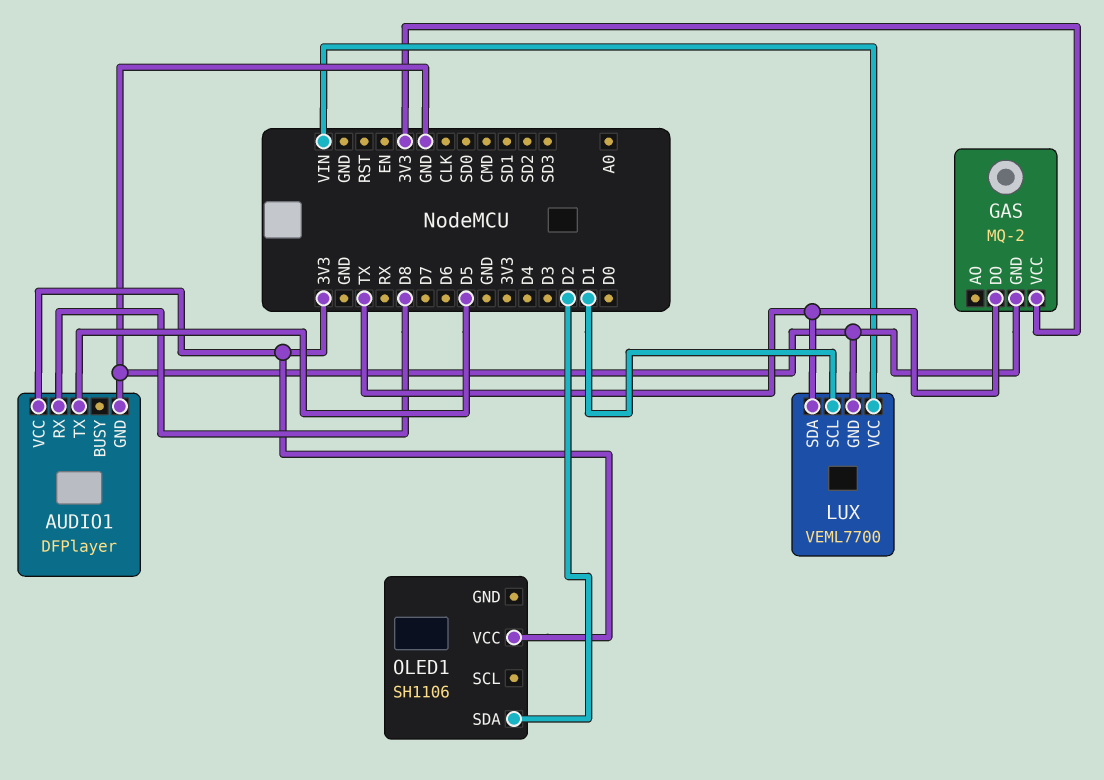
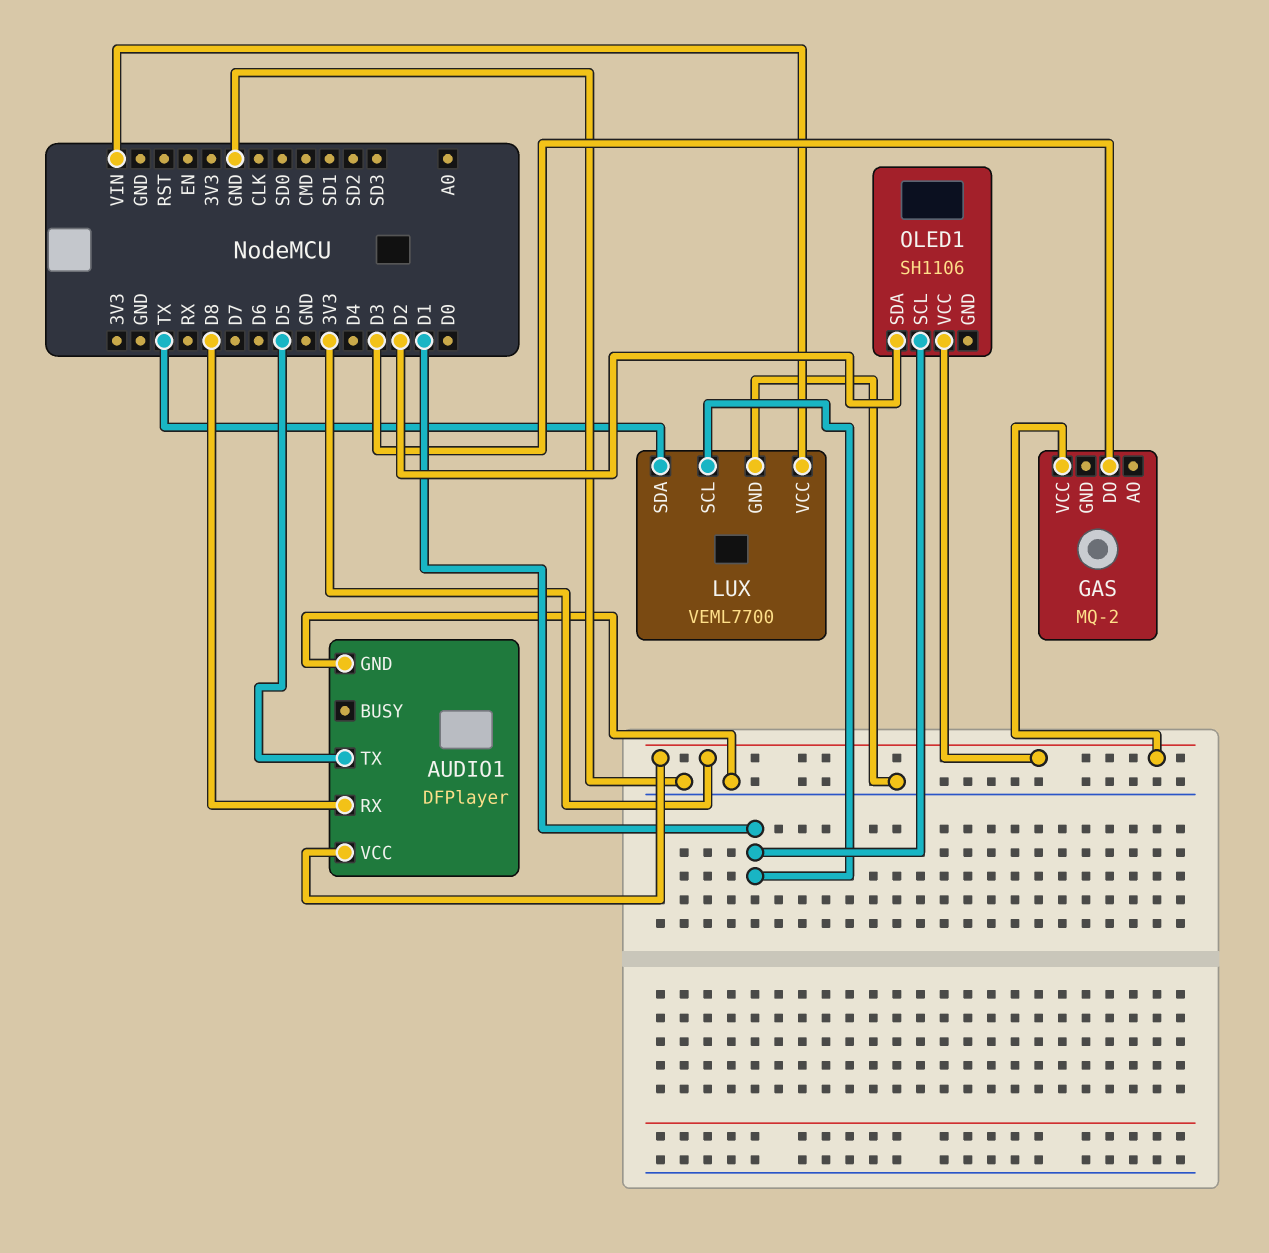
GAS pin DO: TX -> D3
GAS pin GND: GND -> none
OLED1 pin SCL: none -> D1

